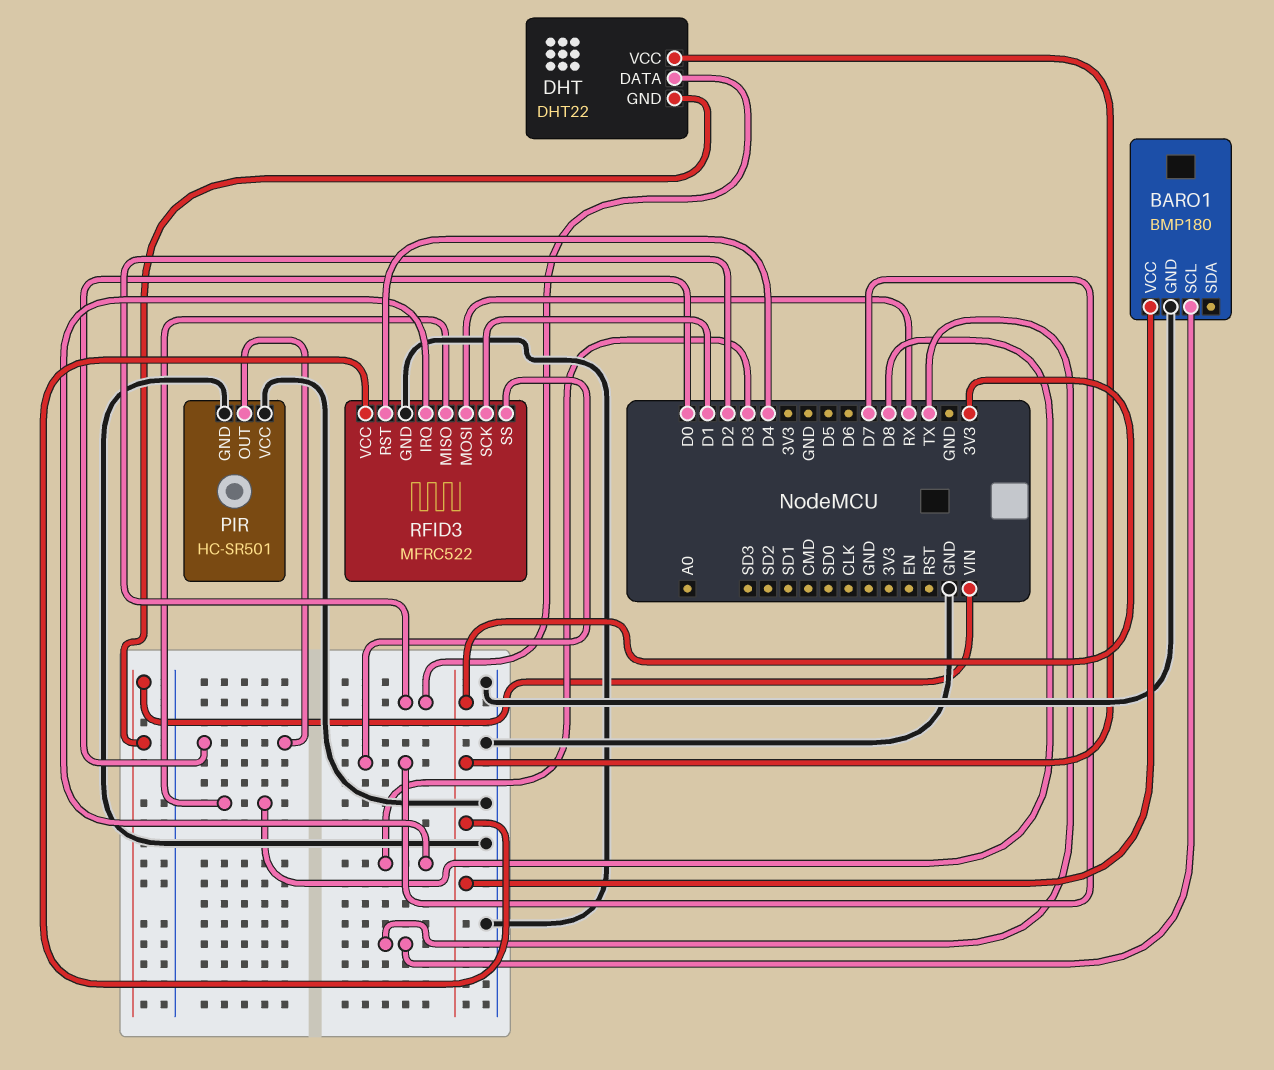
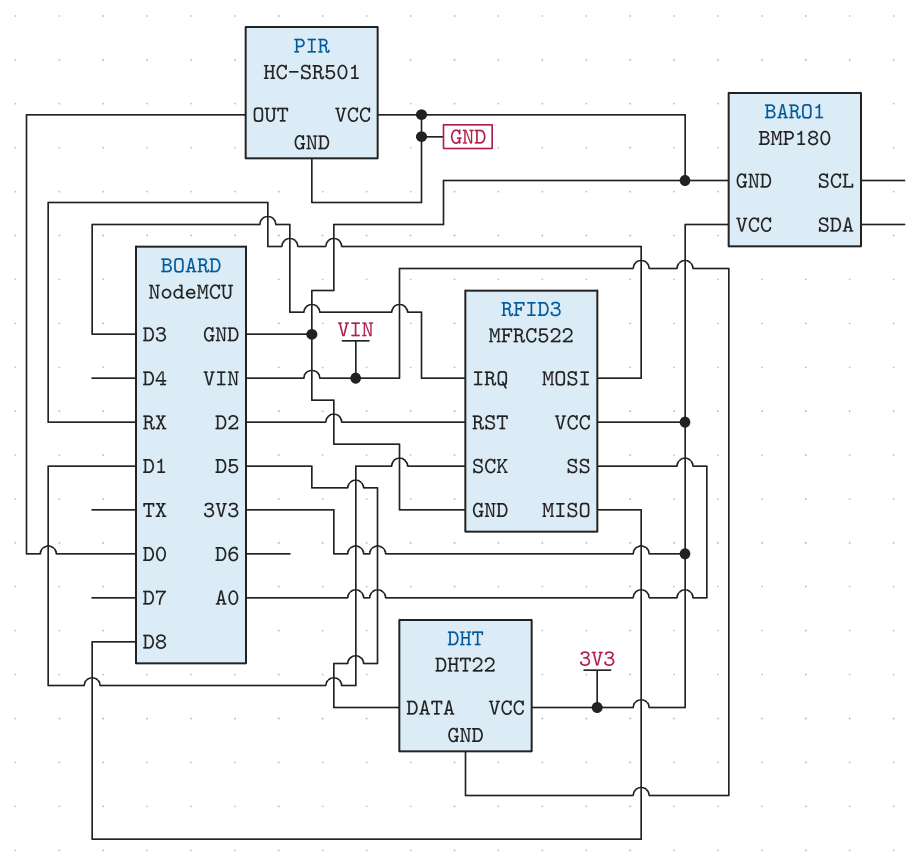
BARO1 pin SCL: TX -> none
DHT pin DATA: D2 -> D5
RFID3 pin RST: D4 -> D2
RFID3 pin SS: D7 -> A0

